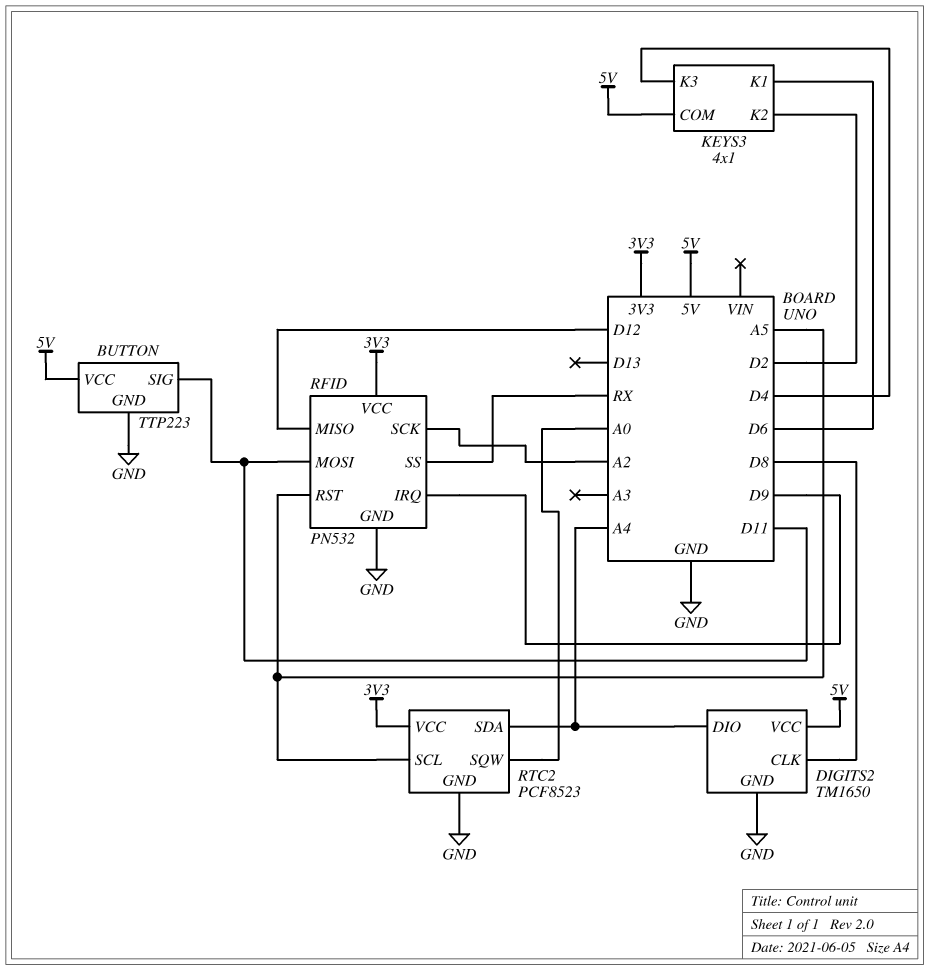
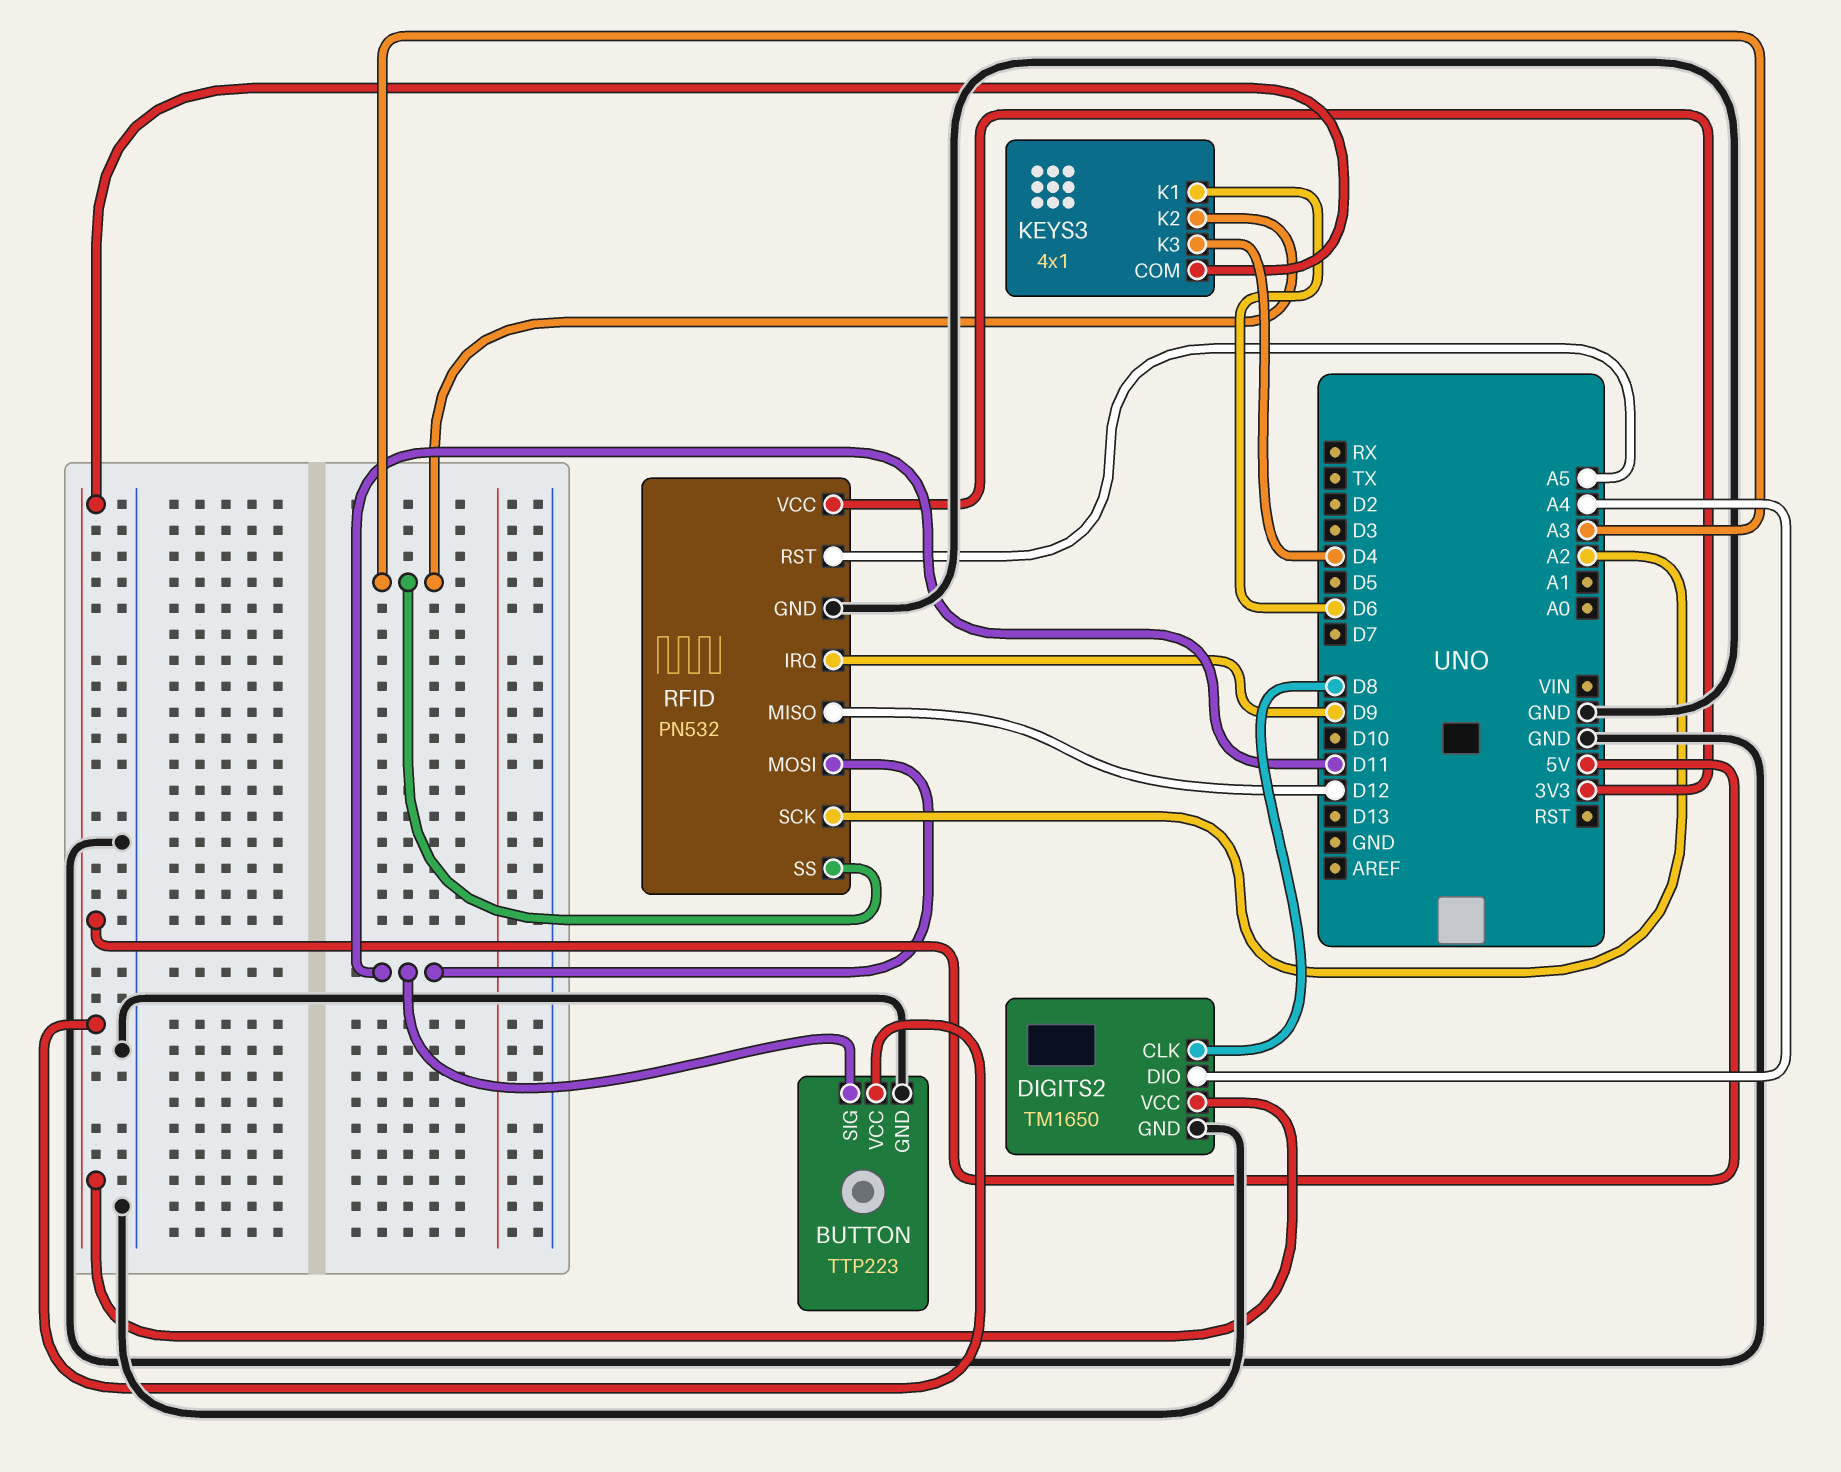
KEYS3 pin K2: D2 -> A3
RFID pin SS: RX -> A3
RTC2: PCF8523 -> none
RTC2 pin GND: GND -> none
RTC2 pin SCL: A5 -> none
RTC2 pin SDA: A4 -> none
RTC2 pin SQW: A0 -> none
RTC2 pin VCC: 3V3 -> none

